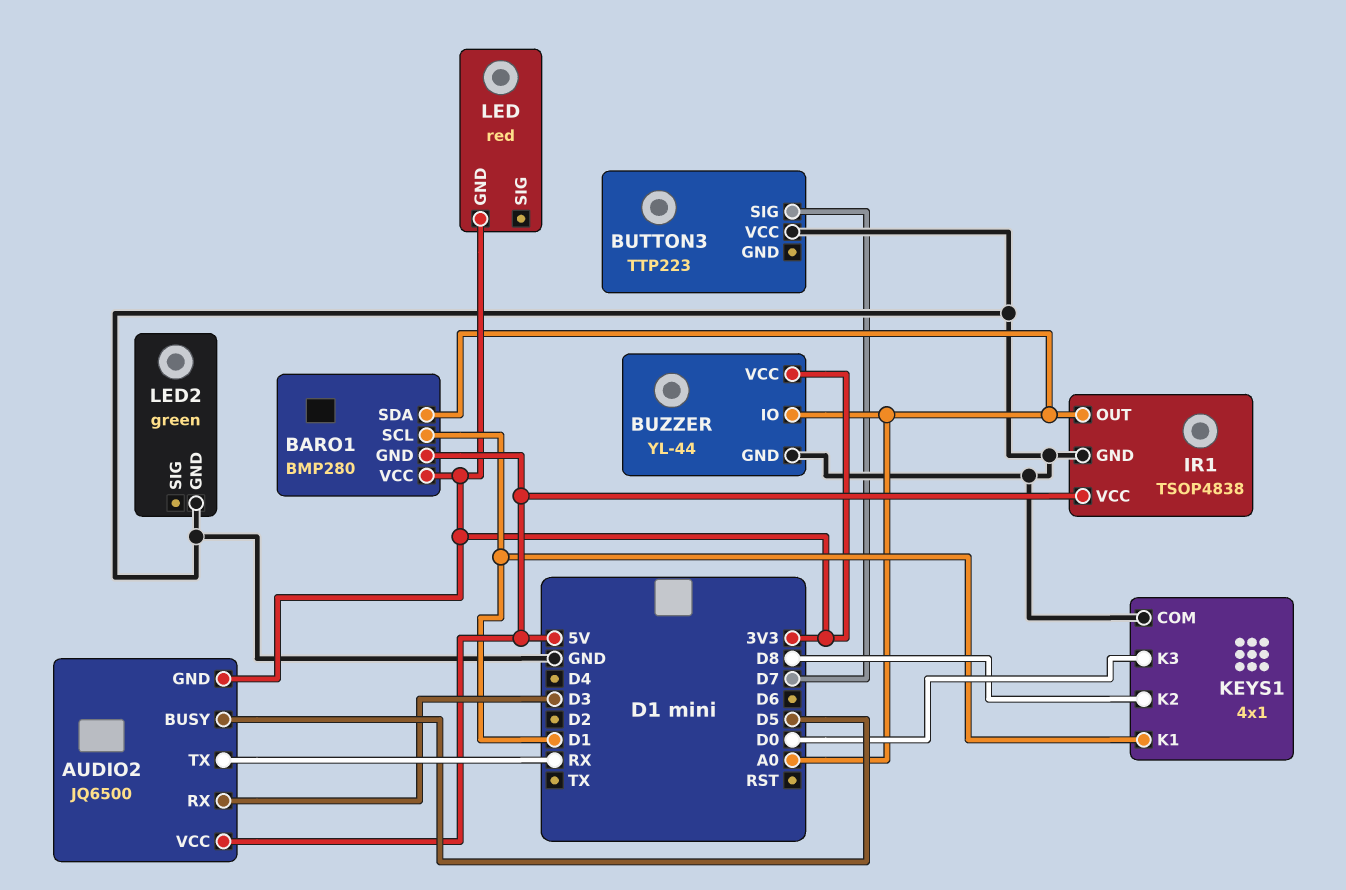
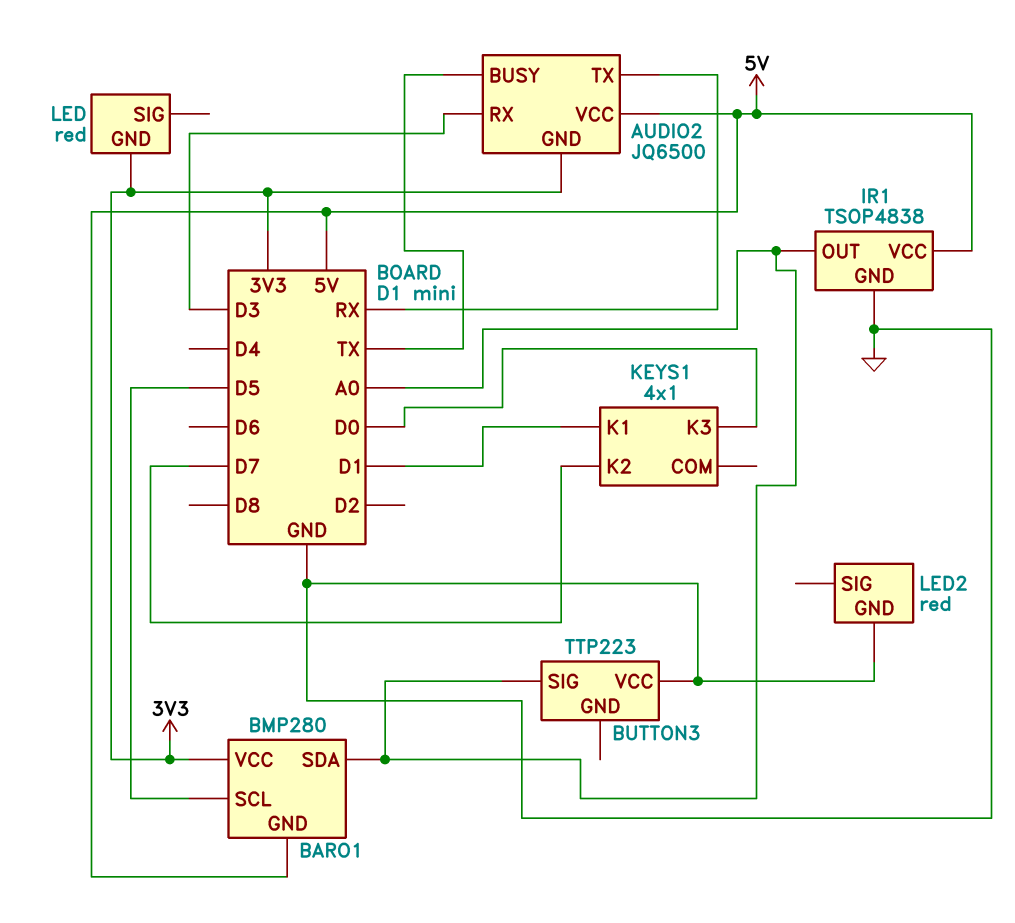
AUDIO2 pin BUSY: D5 -> TX
BARO1 pin SCL: D1 -> D5
BUTTON3 pin SIG: D7 -> A0
BUZZER: YL-44 -> none
BUZZER pin GND: GND -> none
BUZZER pin IO: A0 -> none
BUZZER pin VCC: 3V3 -> none
KEYS1 pin COM: GND -> none
KEYS1 pin K2: D8 -> D7
LED2: green -> red

